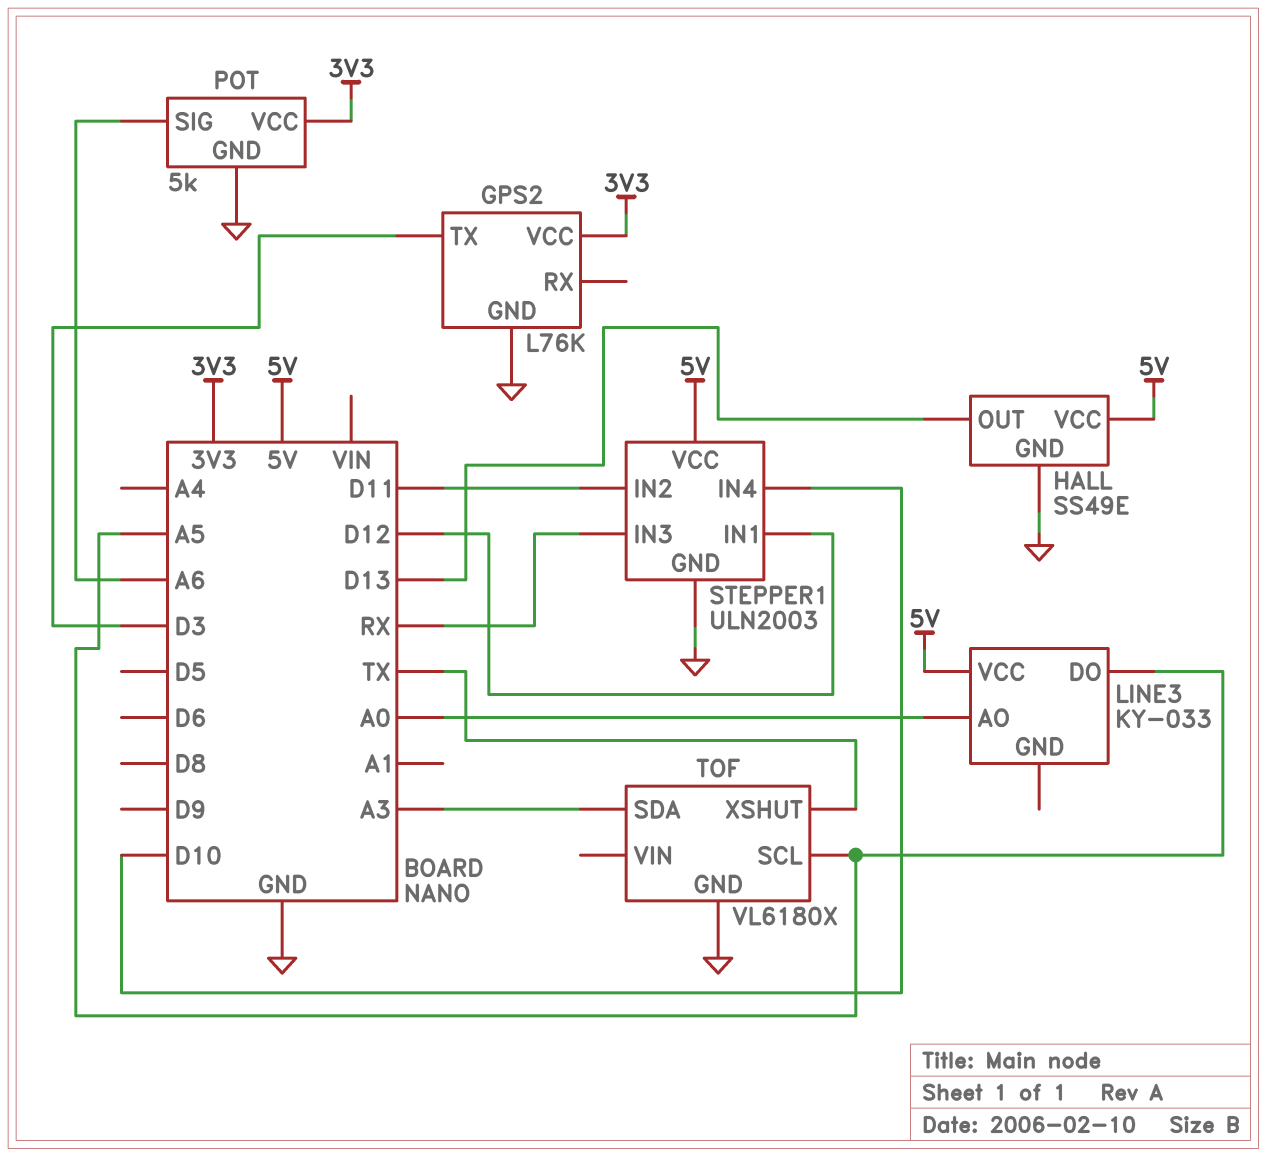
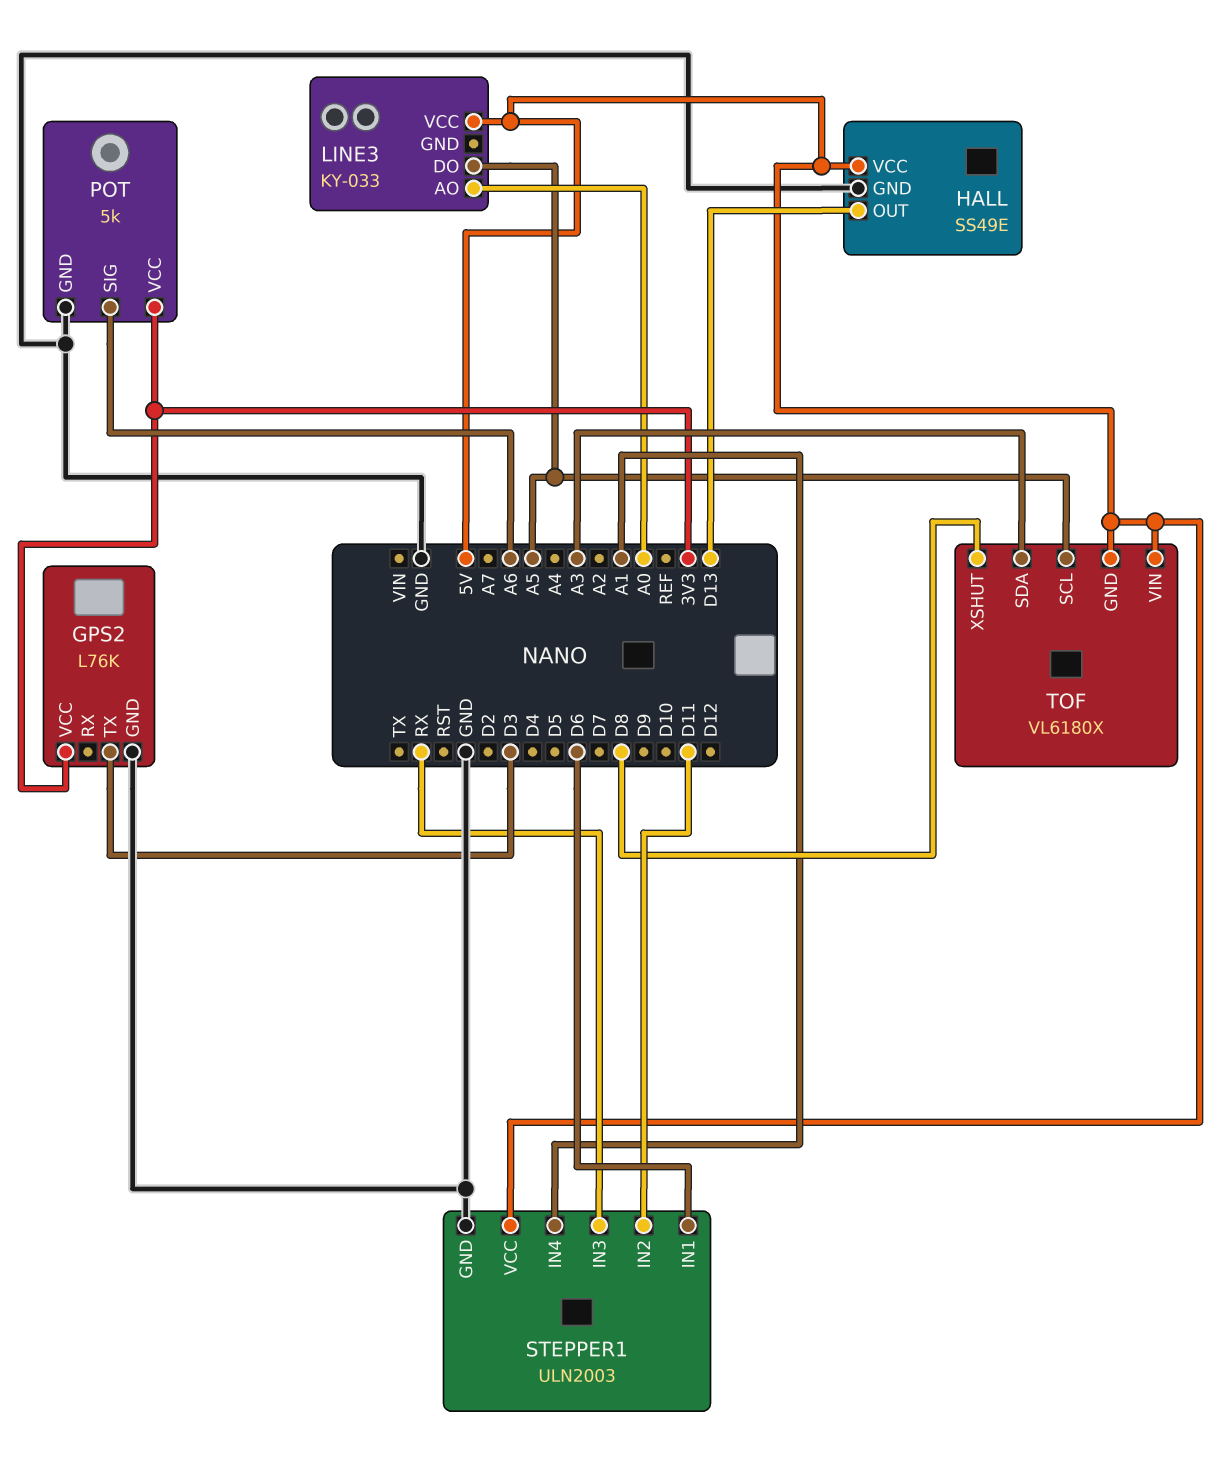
STEPPER1 pin IN1: D12 -> D6
STEPPER1 pin IN4: D10 -> A1
TOF pin GND: GND -> 5V
TOF pin VIN: none -> 5V
TOF pin XSHUT: TX -> D8

